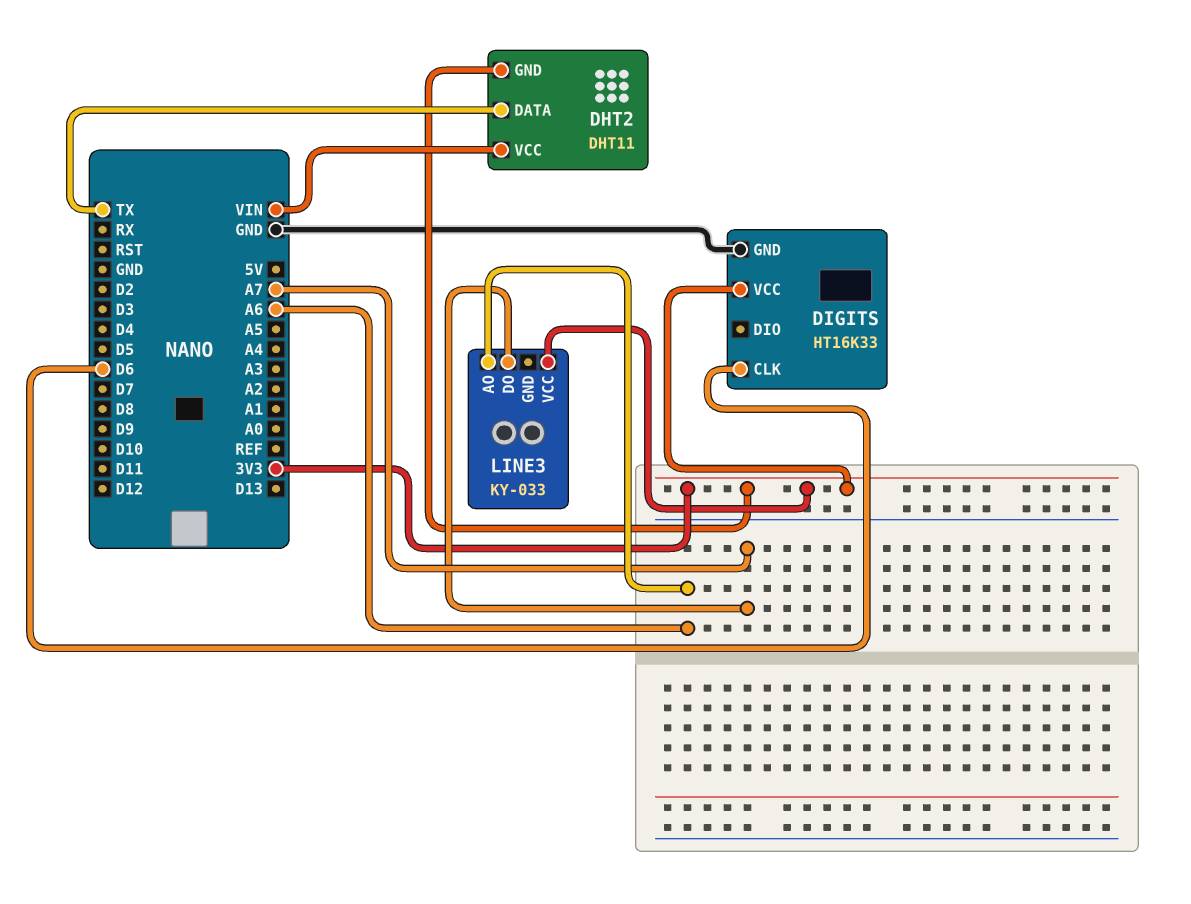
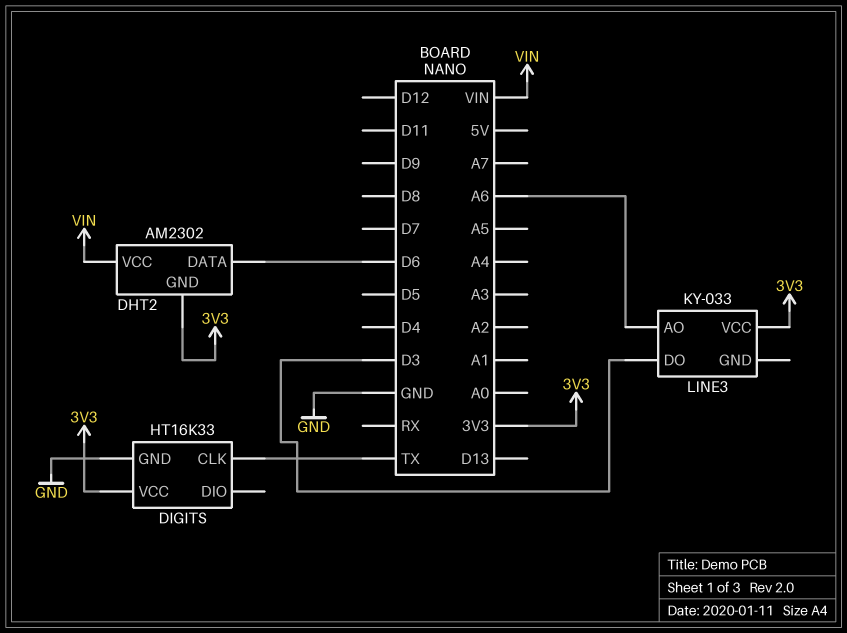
DHT2: DHT11 -> AM2302
DHT2 pin DATA: TX -> D6
DIGITS pin CLK: D6 -> TX
LINE3 pin DO: A7 -> D3

